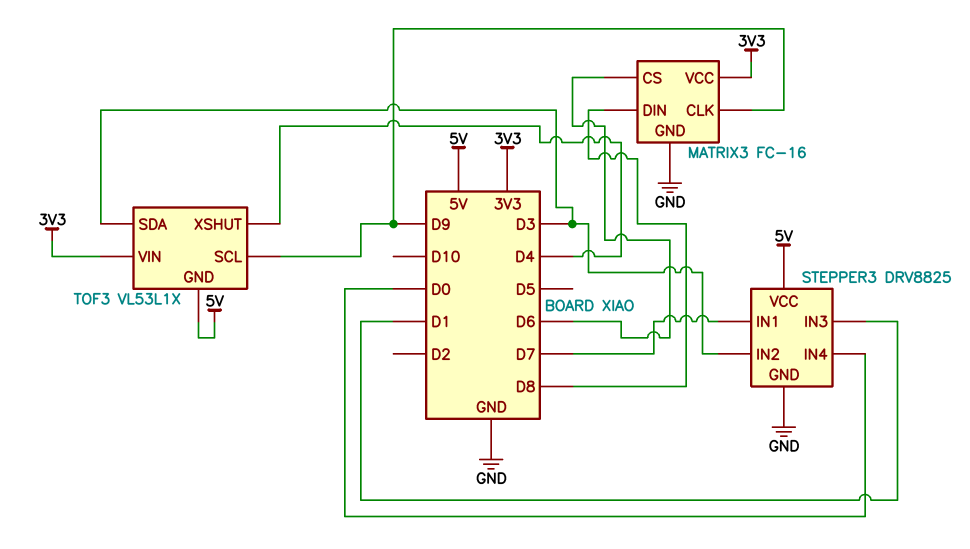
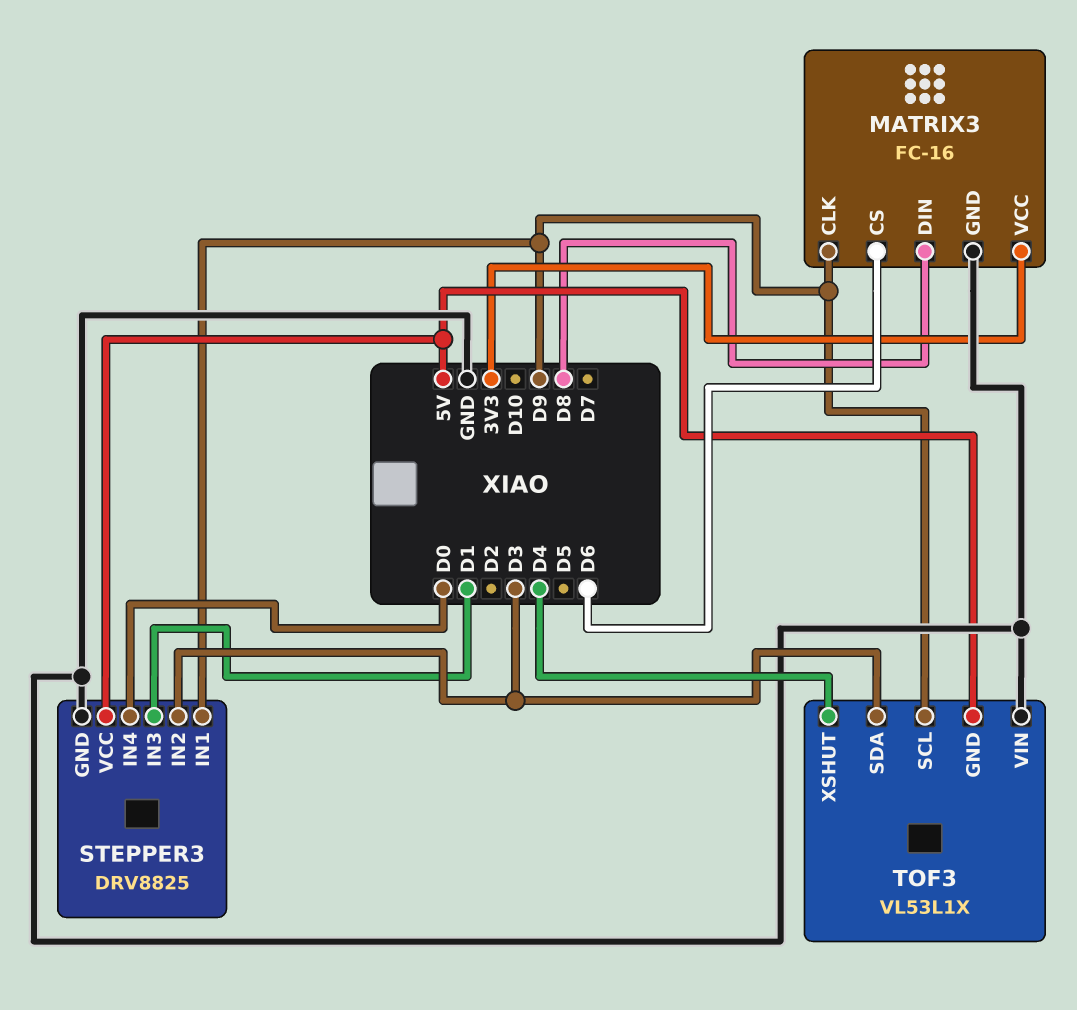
STEPPER3 pin IN1: D7 -> D9
TOF3 pin VIN: 3V3 -> GND

